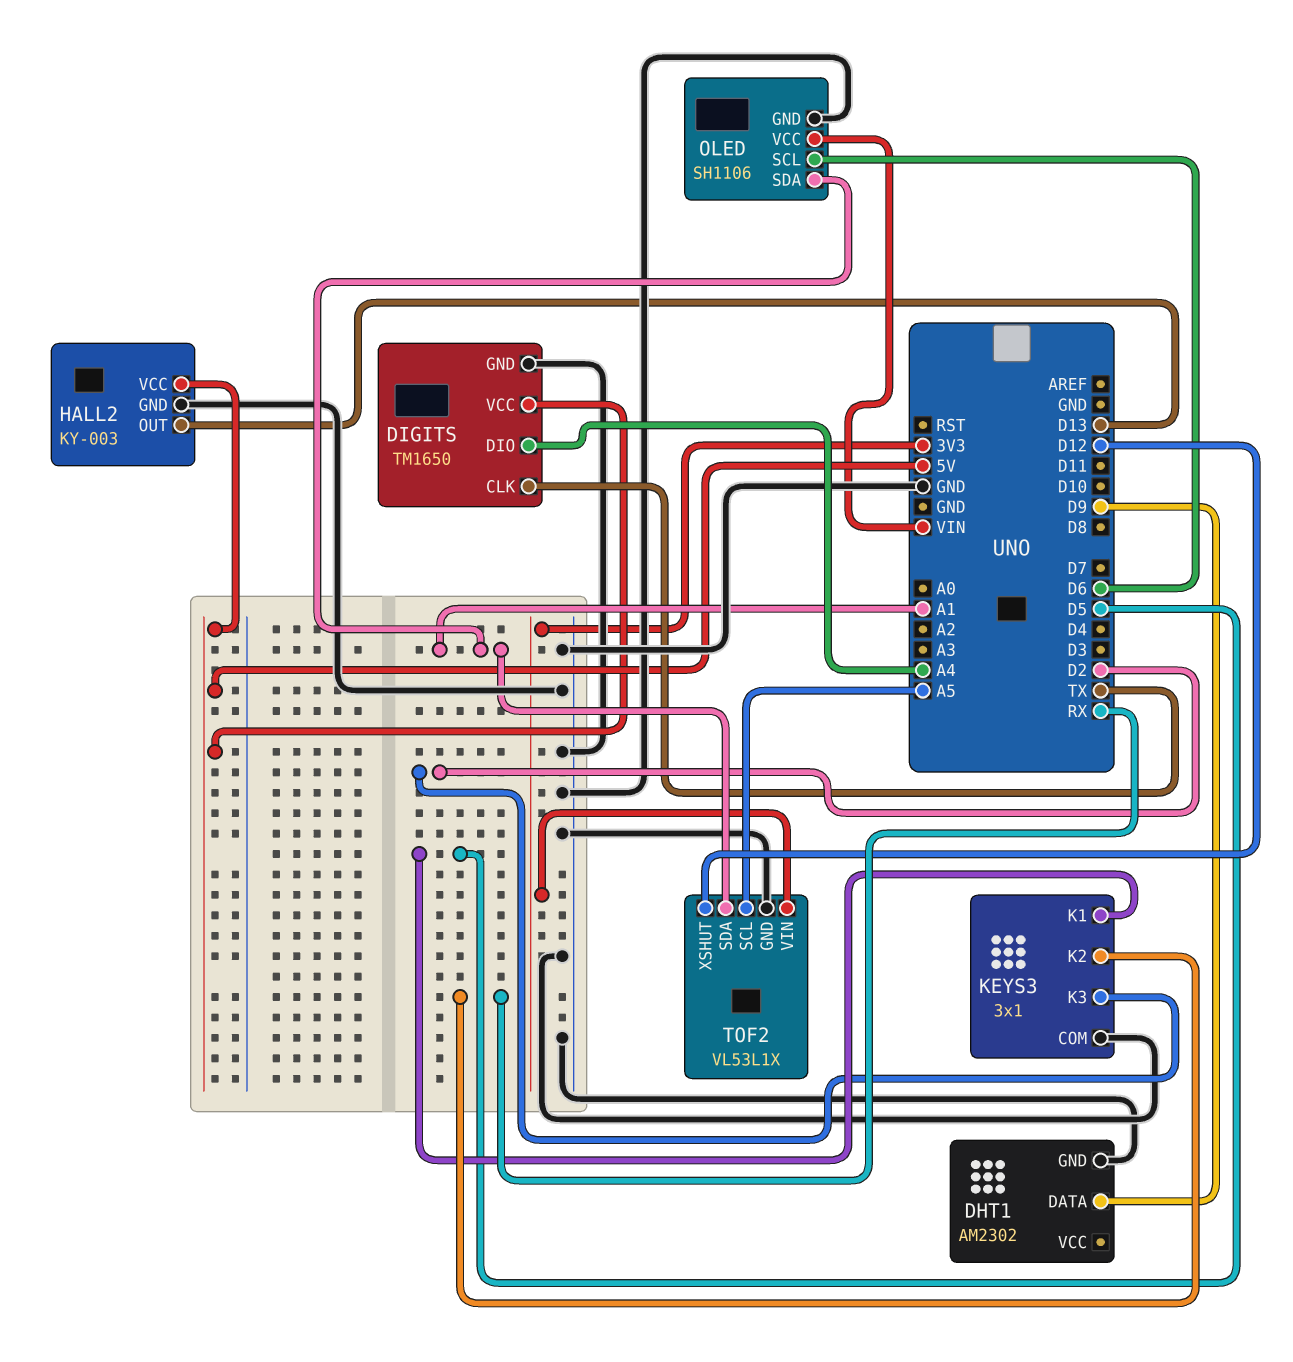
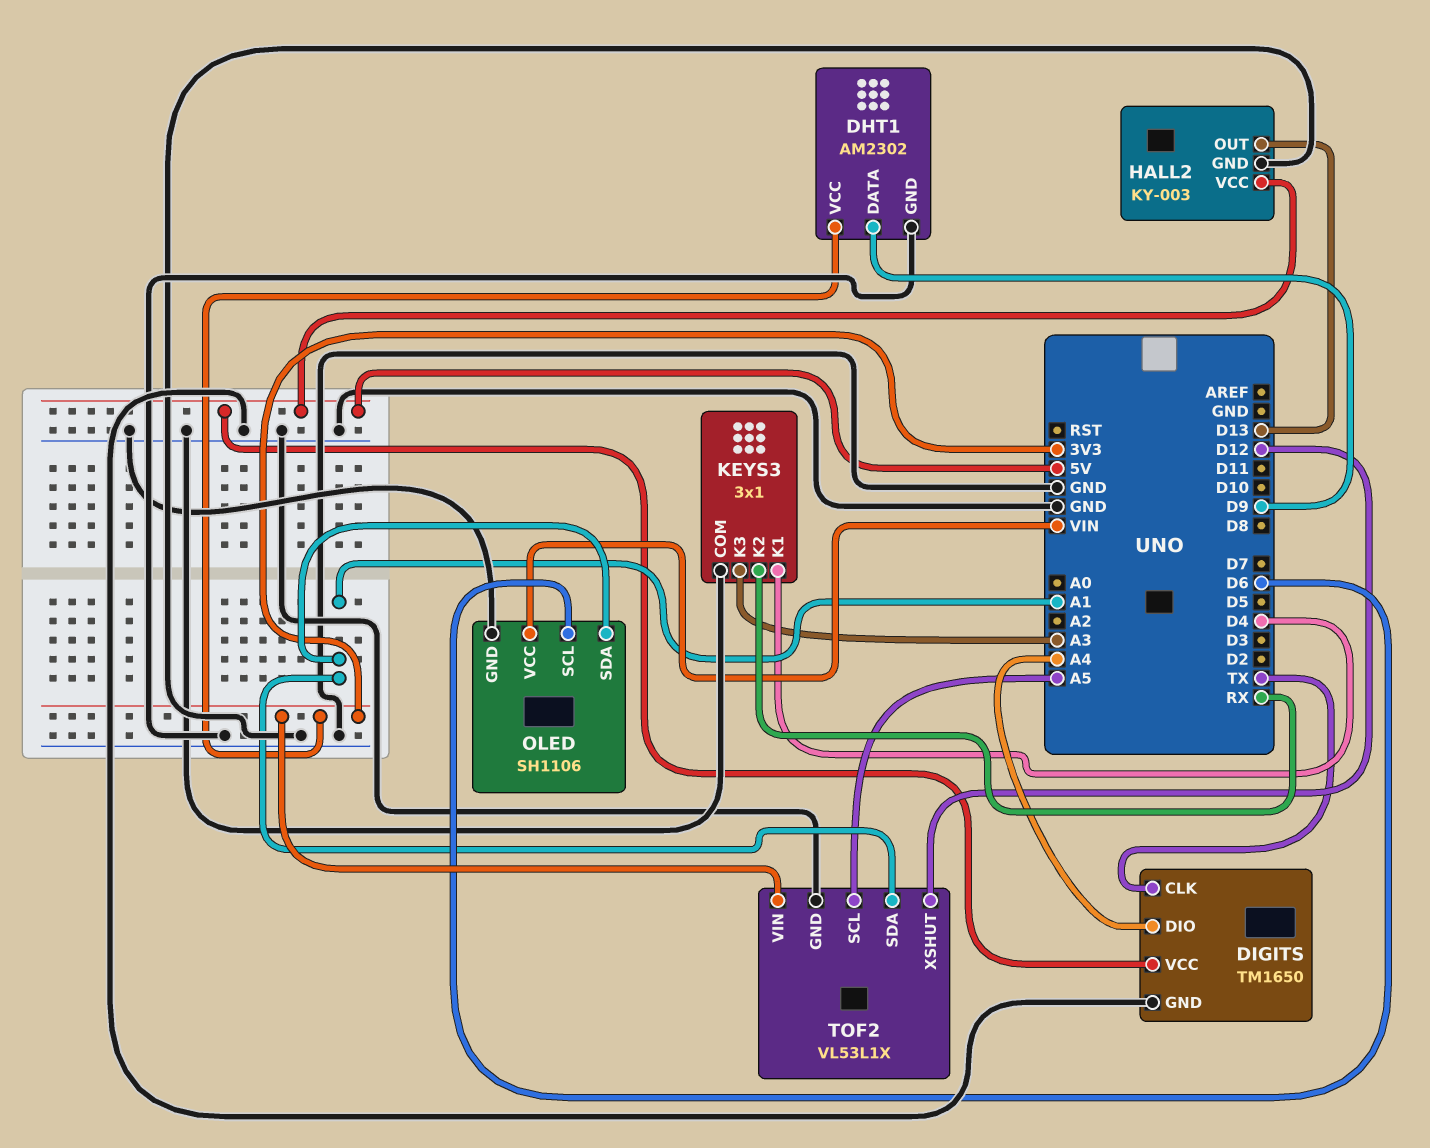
DHT1 pin VCC: none -> 3V3
KEYS3 pin K1: D5 -> D4
KEYS3 pin K3: D2 -> A3

